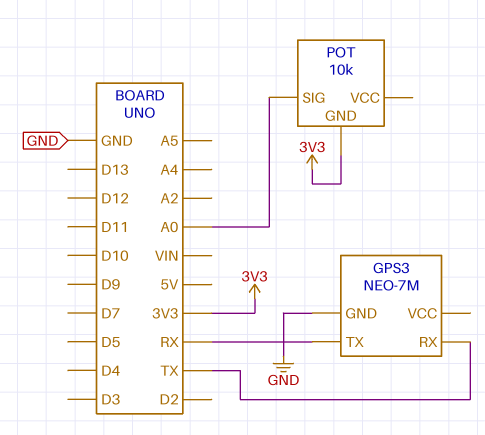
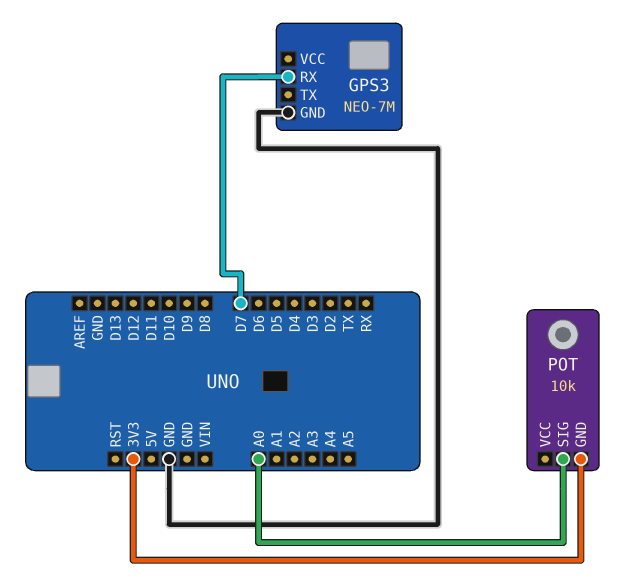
GPS3 pin RX: TX -> D7
GPS3 pin TX: RX -> none

